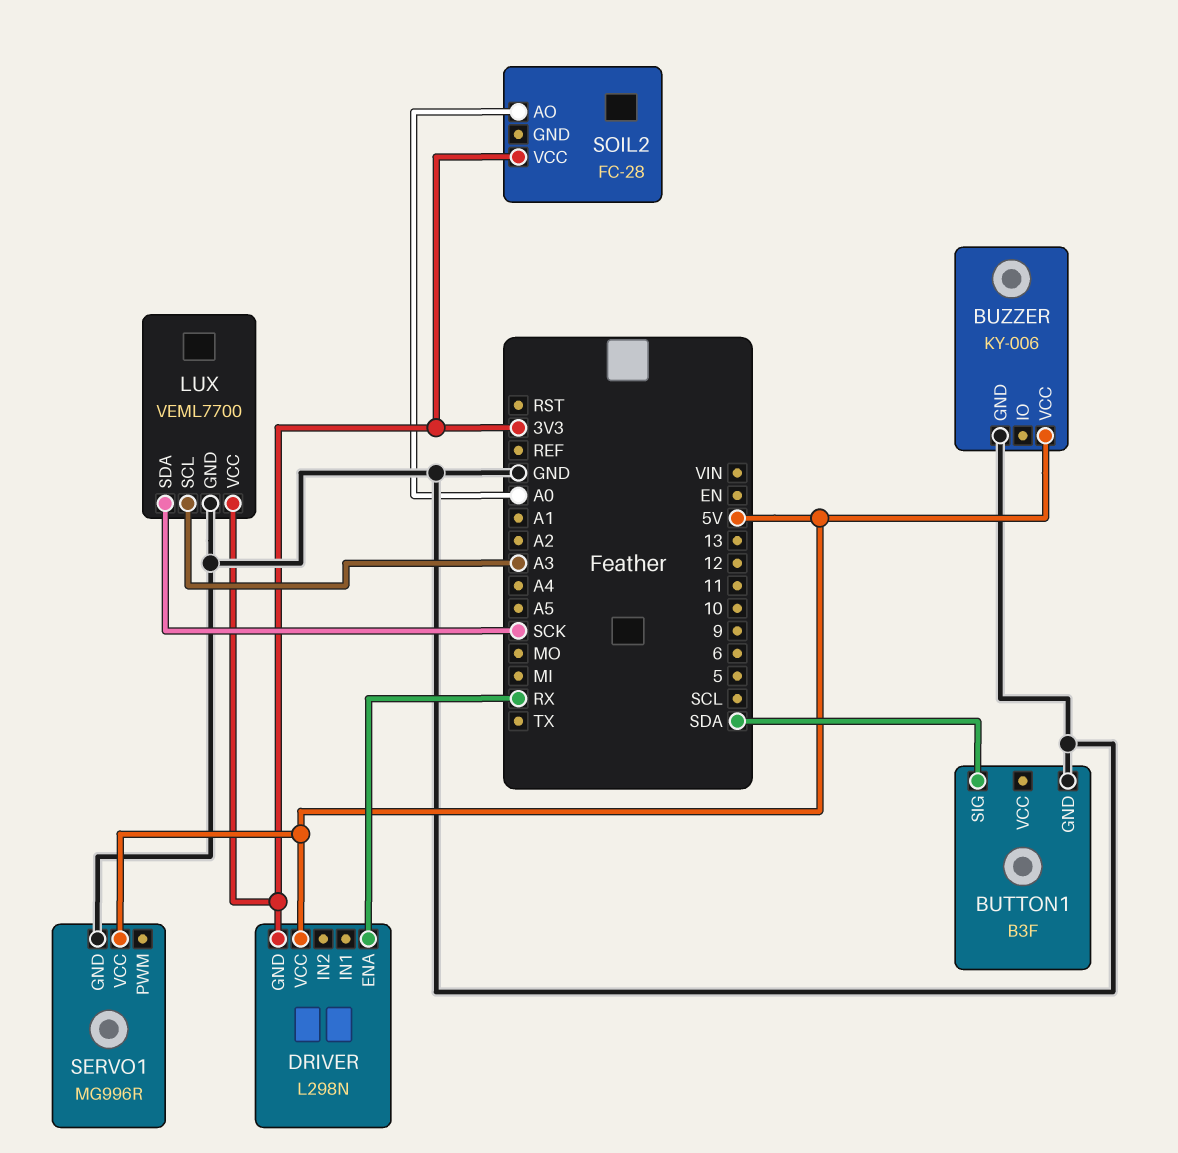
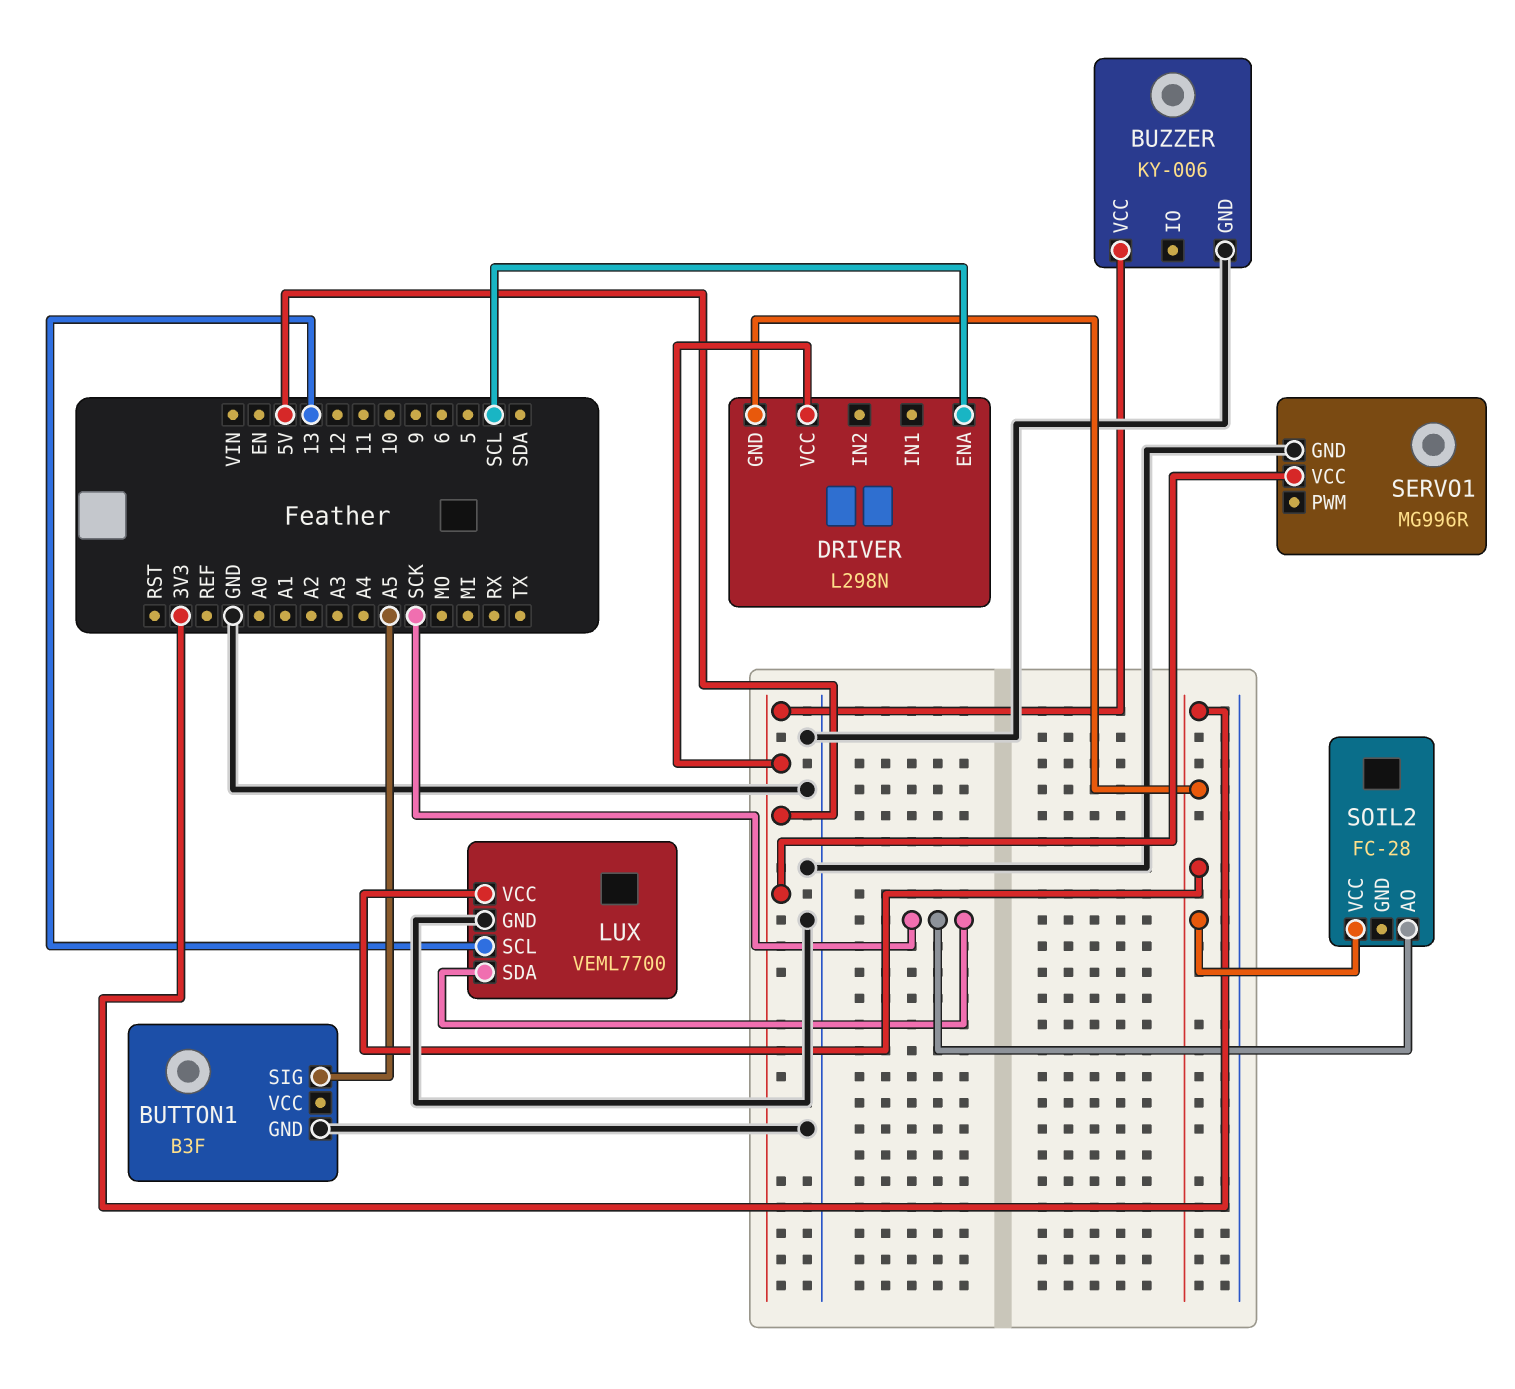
BUTTON1 pin SIG: SDA -> A5
DRIVER pin ENA: RX -> SCL
LUX pin SCL: A3 -> 13
SOIL2 pin AO: A0 -> SCK

